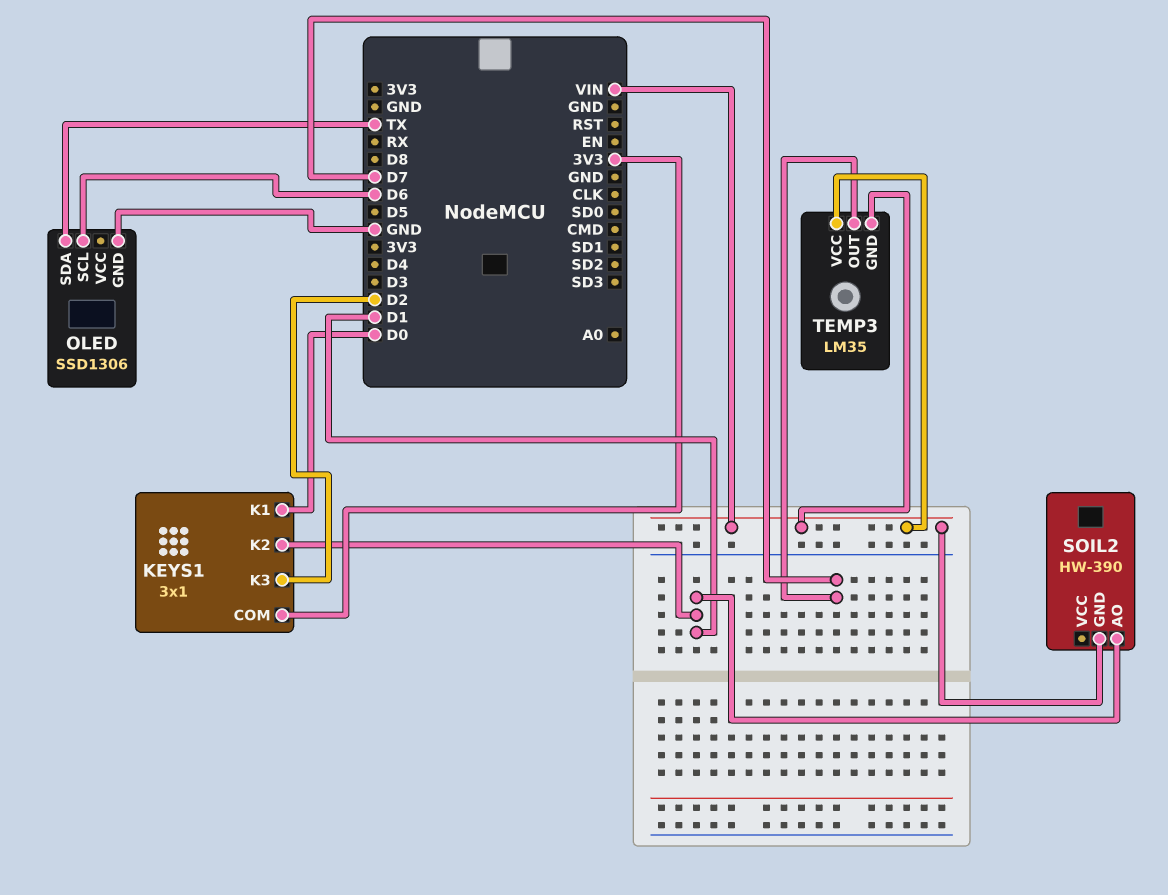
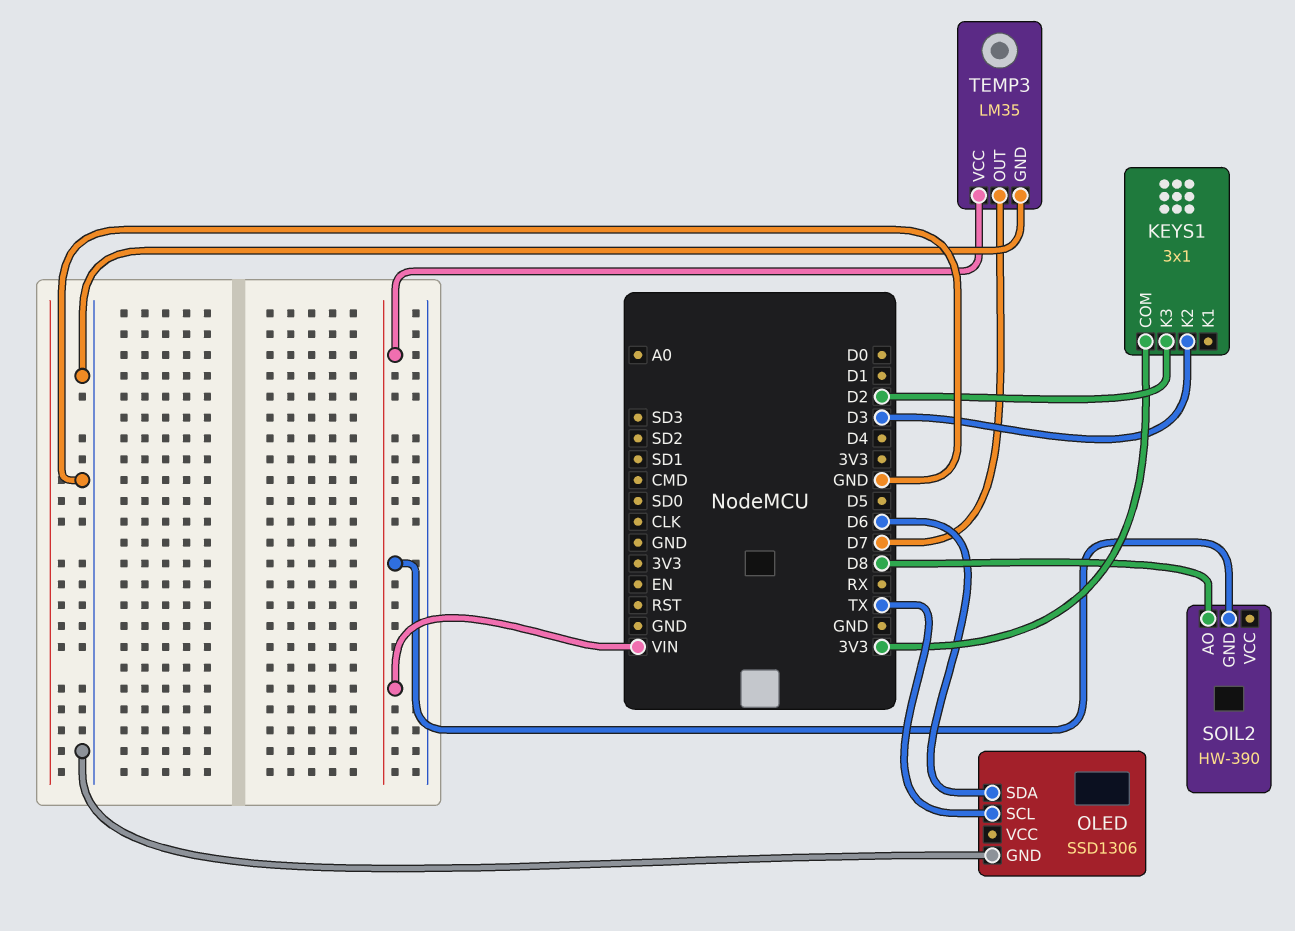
KEYS1 pin K1: D0 -> none
KEYS1 pin K2: D1 -> D3
OLED pin SCL: D6 -> TX
OLED pin SDA: TX -> D6
SOIL2 pin AO: D1 -> D8
TEMP3 pin GND: VIN -> GND

